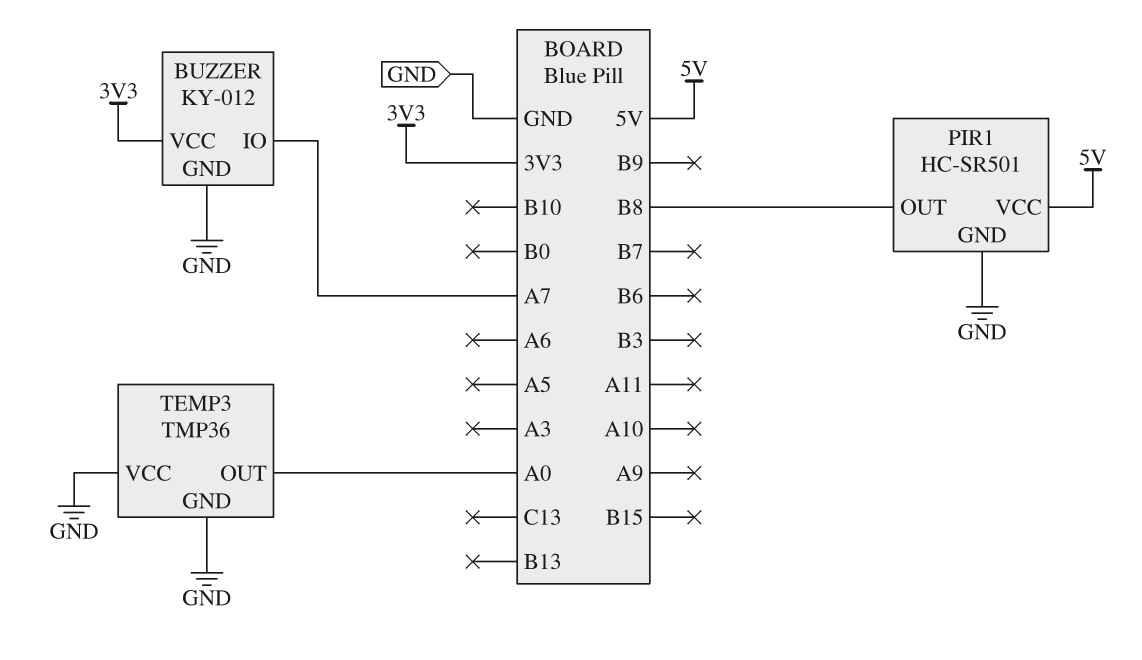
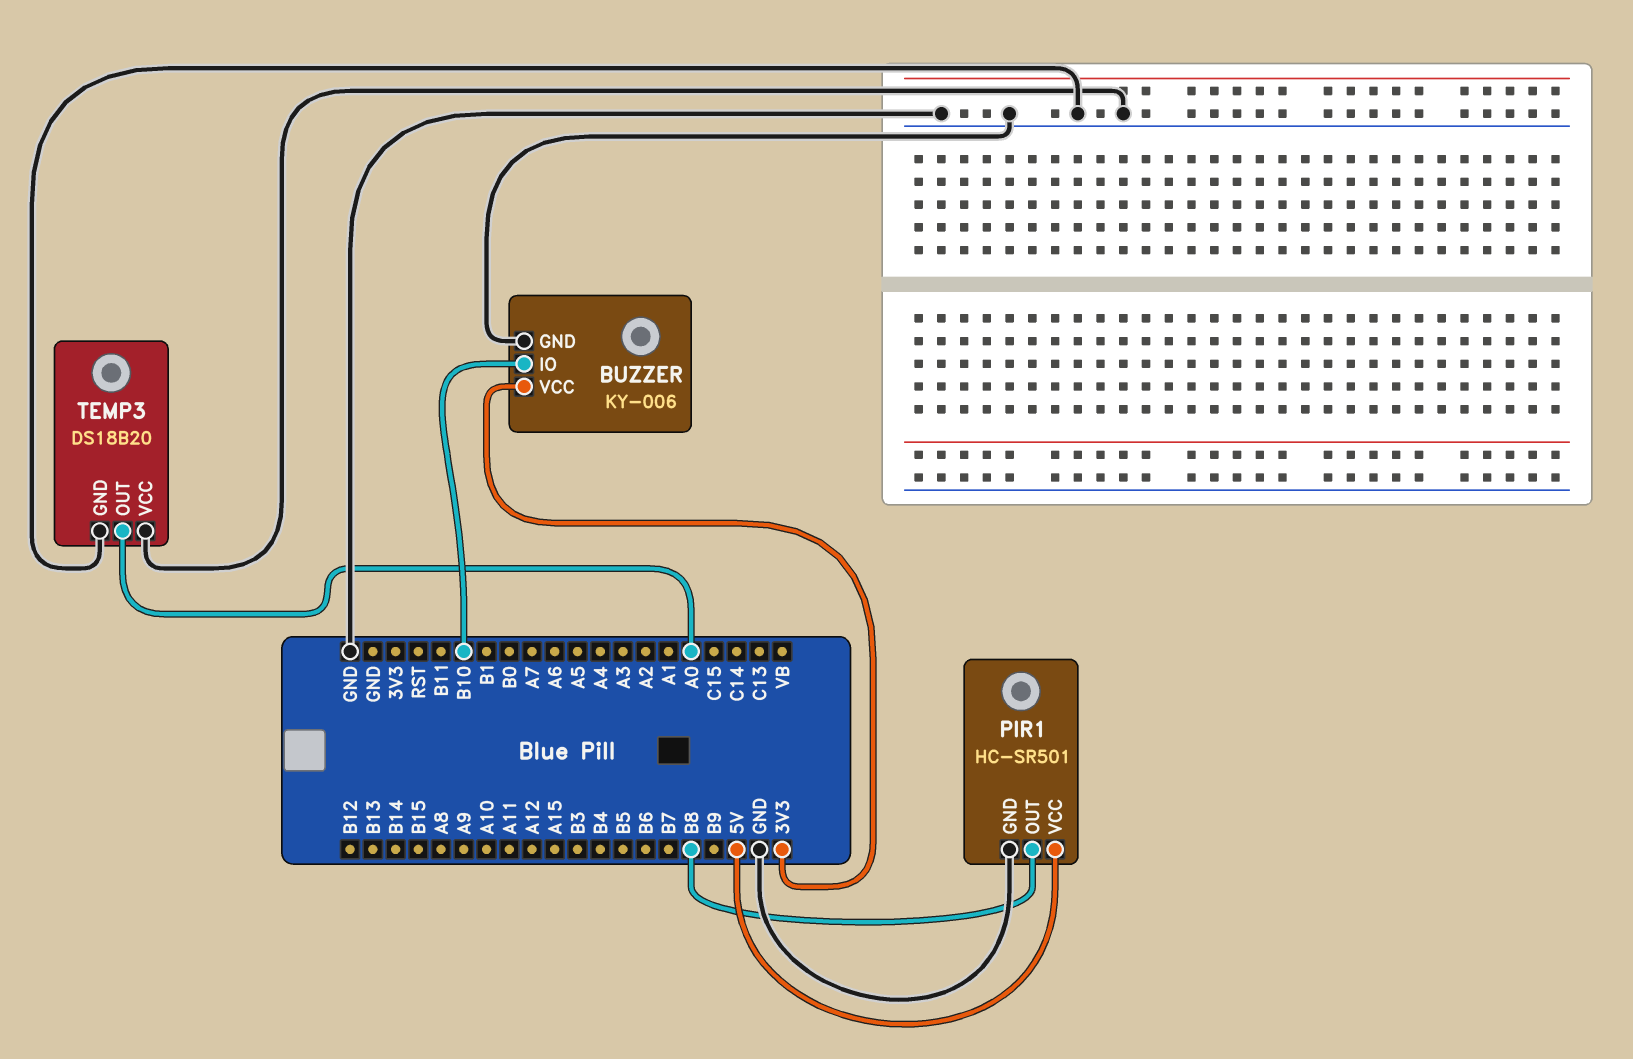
BUZZER: KY-012 -> KY-006
BUZZER pin IO: A7 -> B10
TEMP3: TMP36 -> DS18B20

